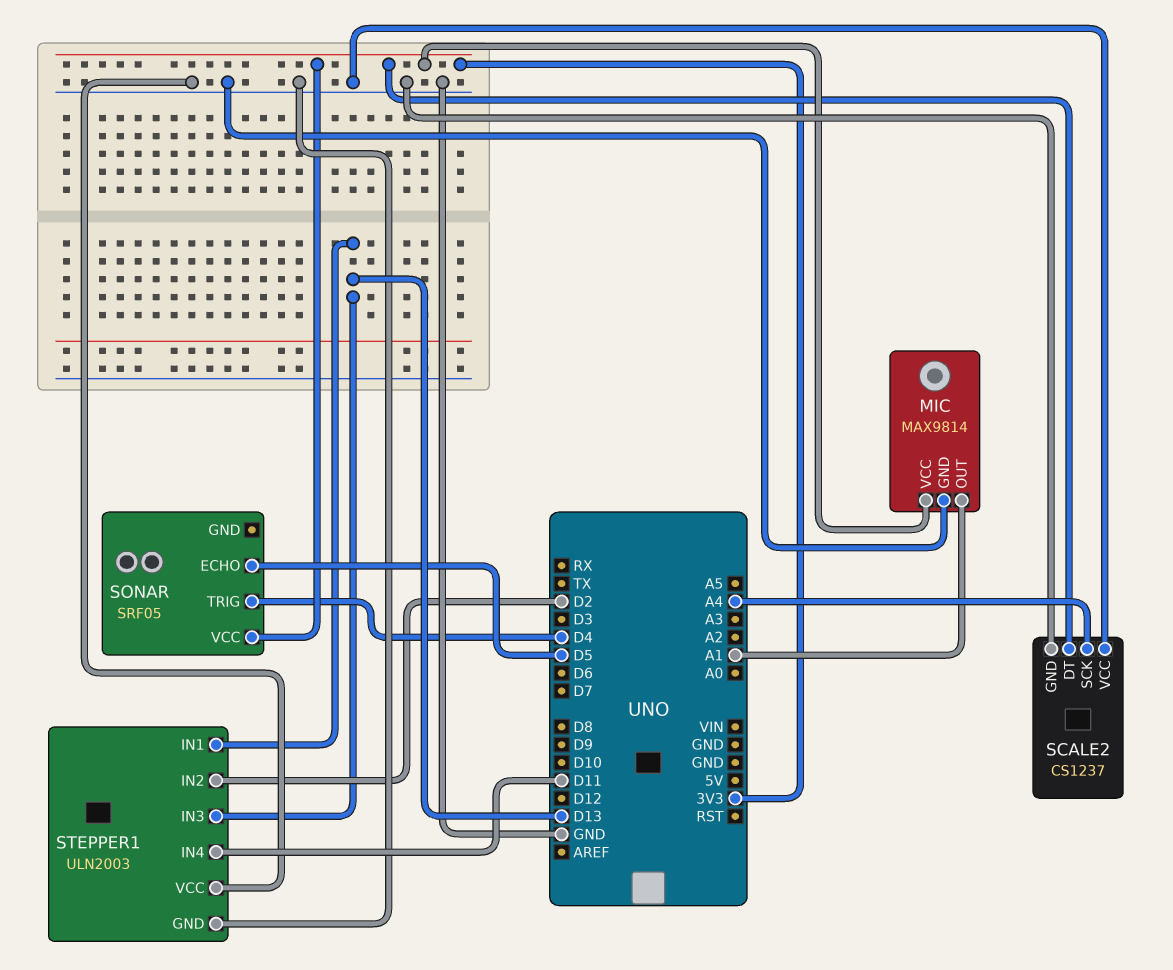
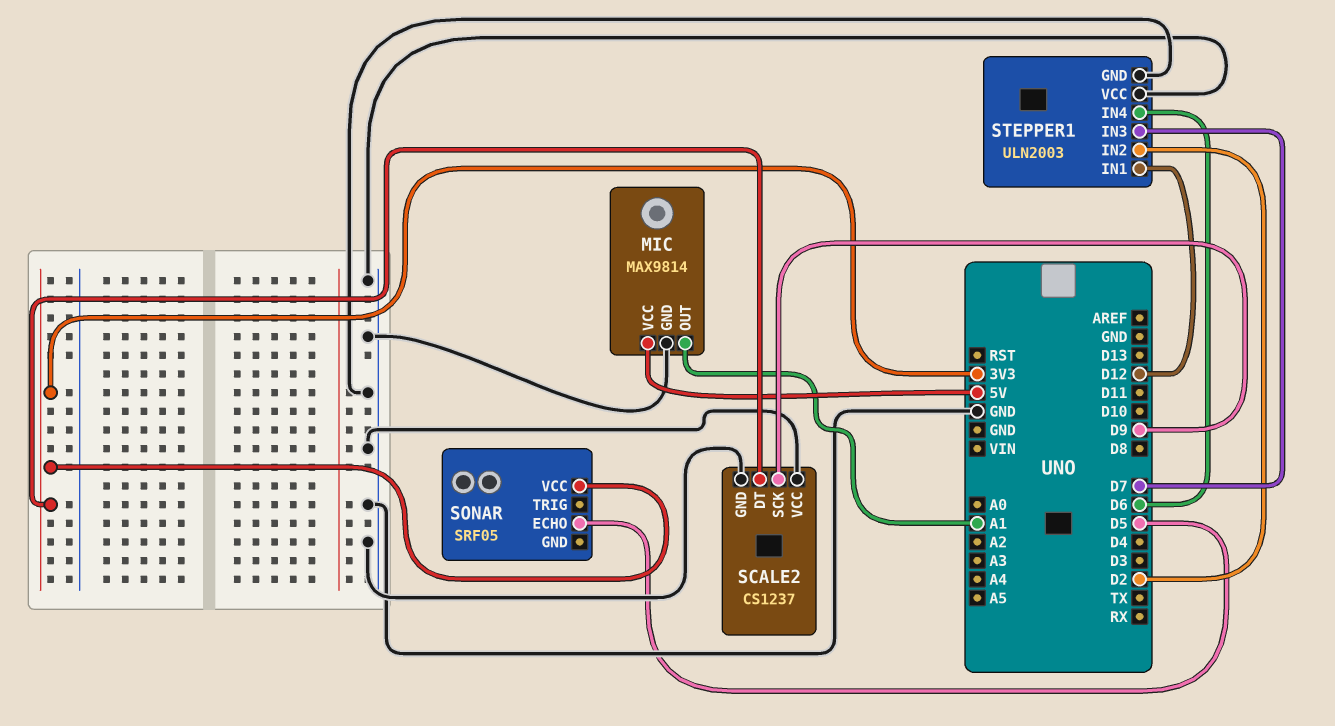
MIC pin VCC: 3V3 -> 5V
SCALE2 pin SCK: A4 -> D9
SONAR pin TRIG: D4 -> none
STEPPER1 pin IN1: D13 -> D12
STEPPER1 pin IN3: D13 -> D7
STEPPER1 pin IN4: D11 -> D6

